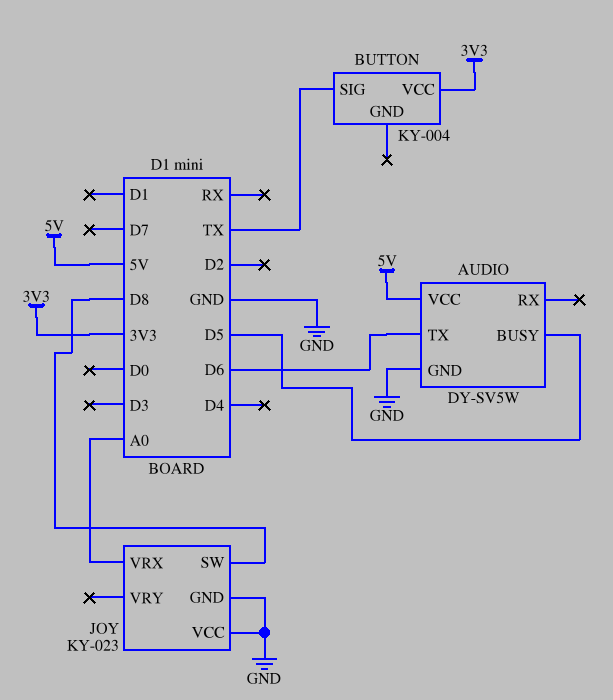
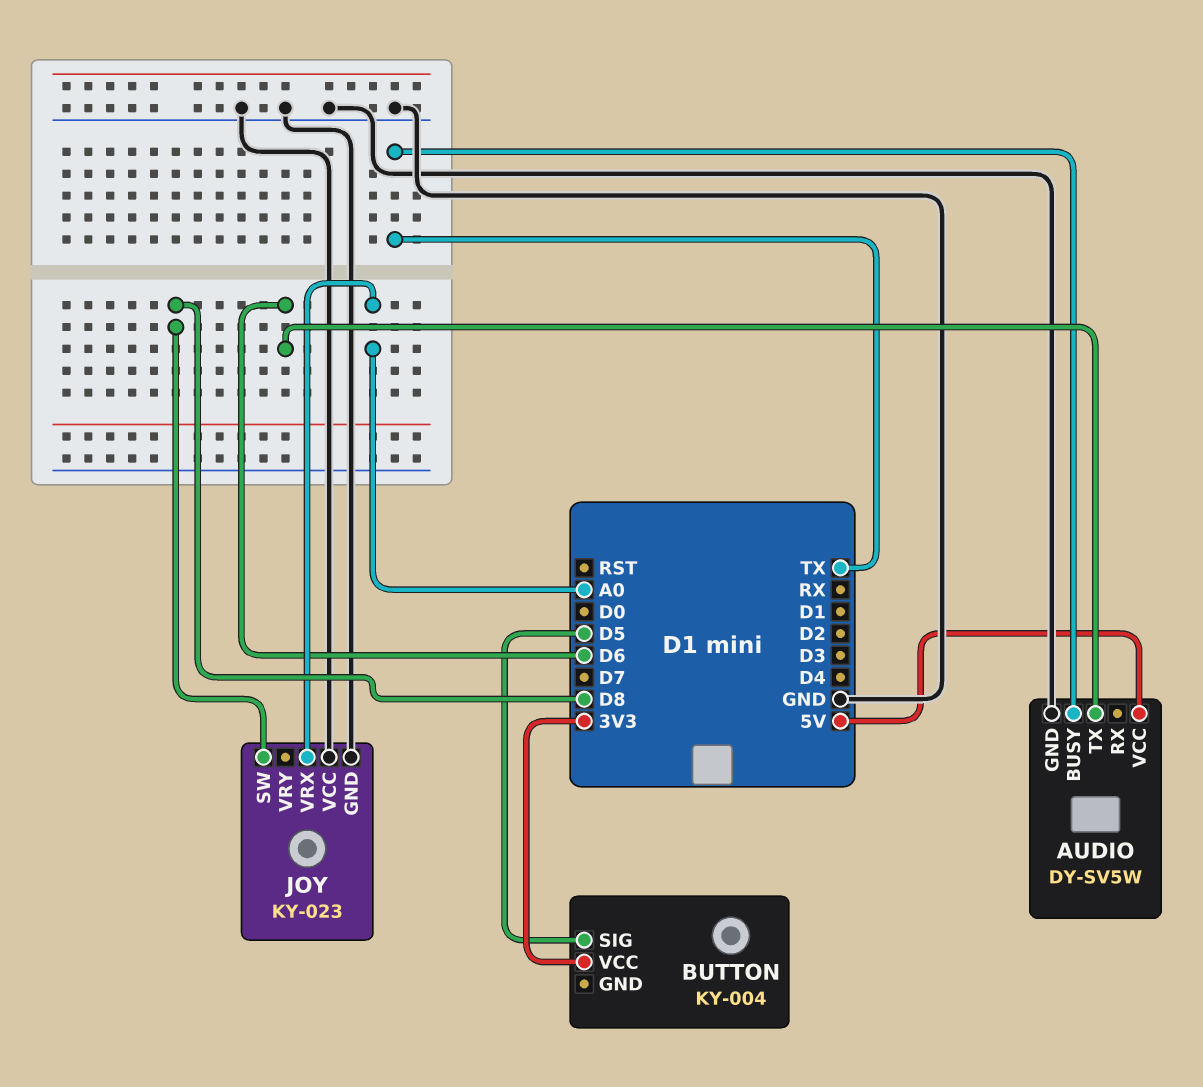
AUDIO pin BUSY: D5 -> TX
BUTTON pin SIG: TX -> D5

